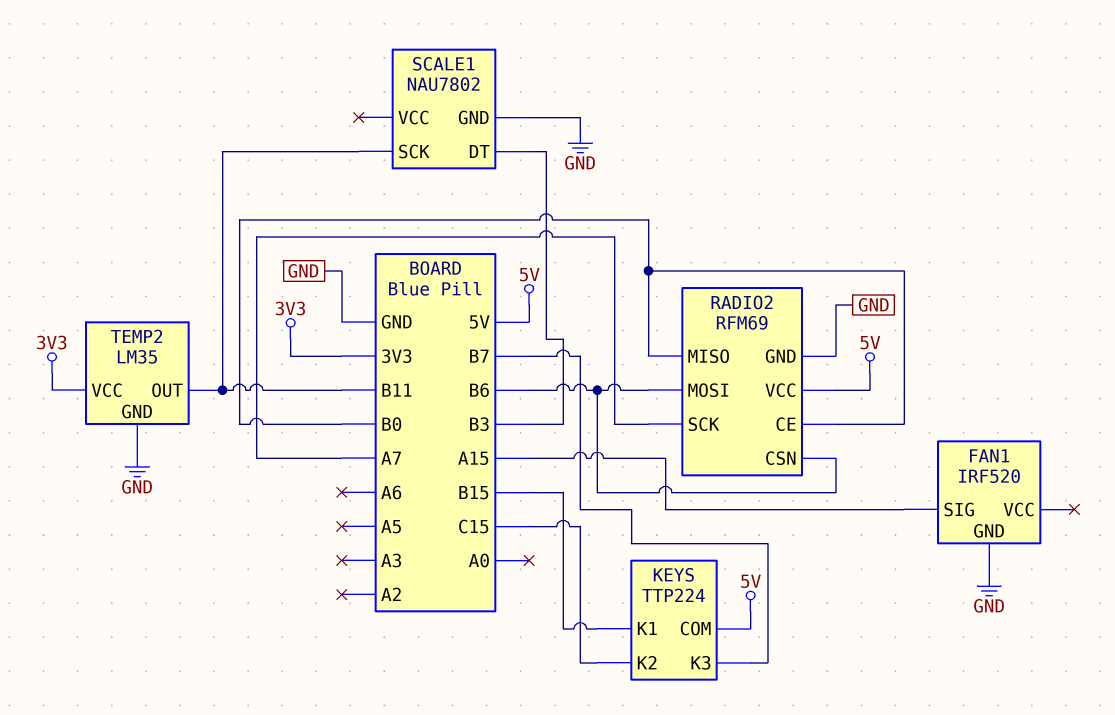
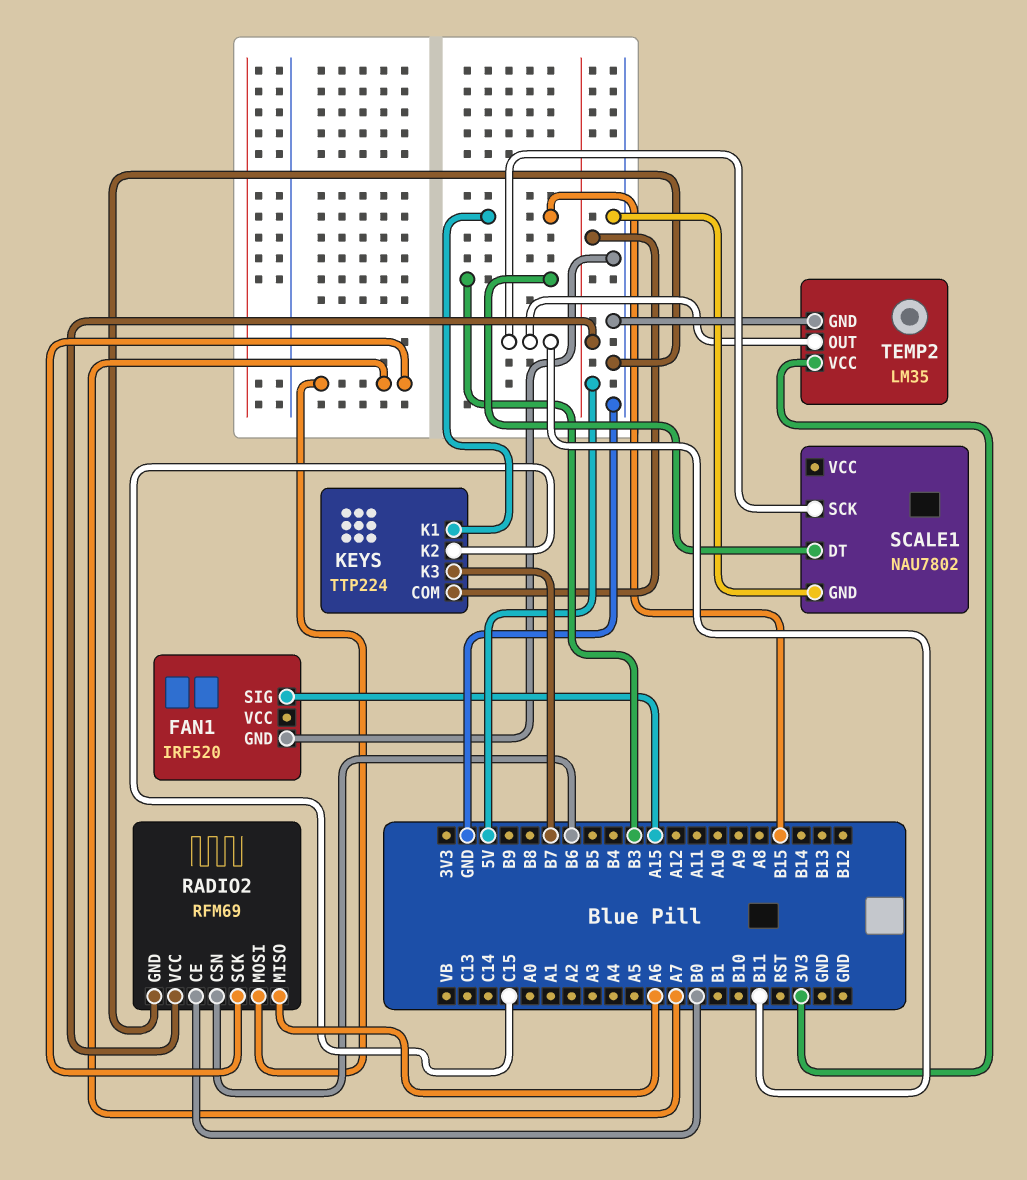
RADIO2 pin MISO: B0 -> A6
RADIO2 pin MOSI: B6 -> A7

